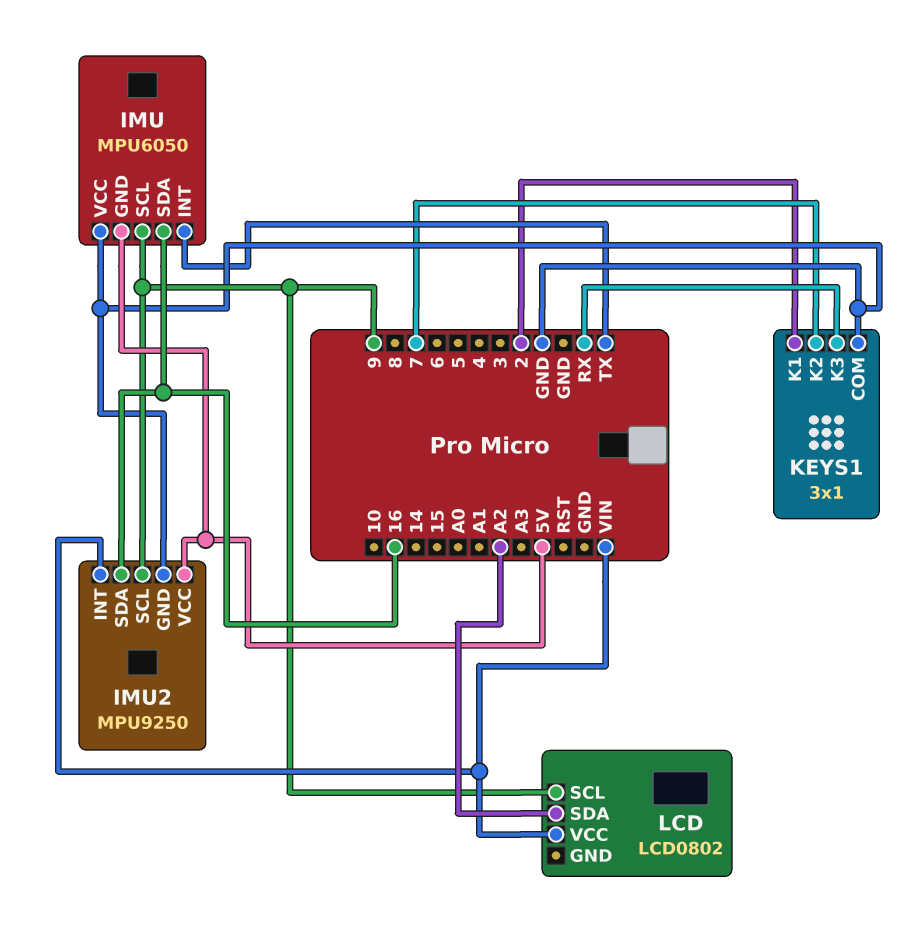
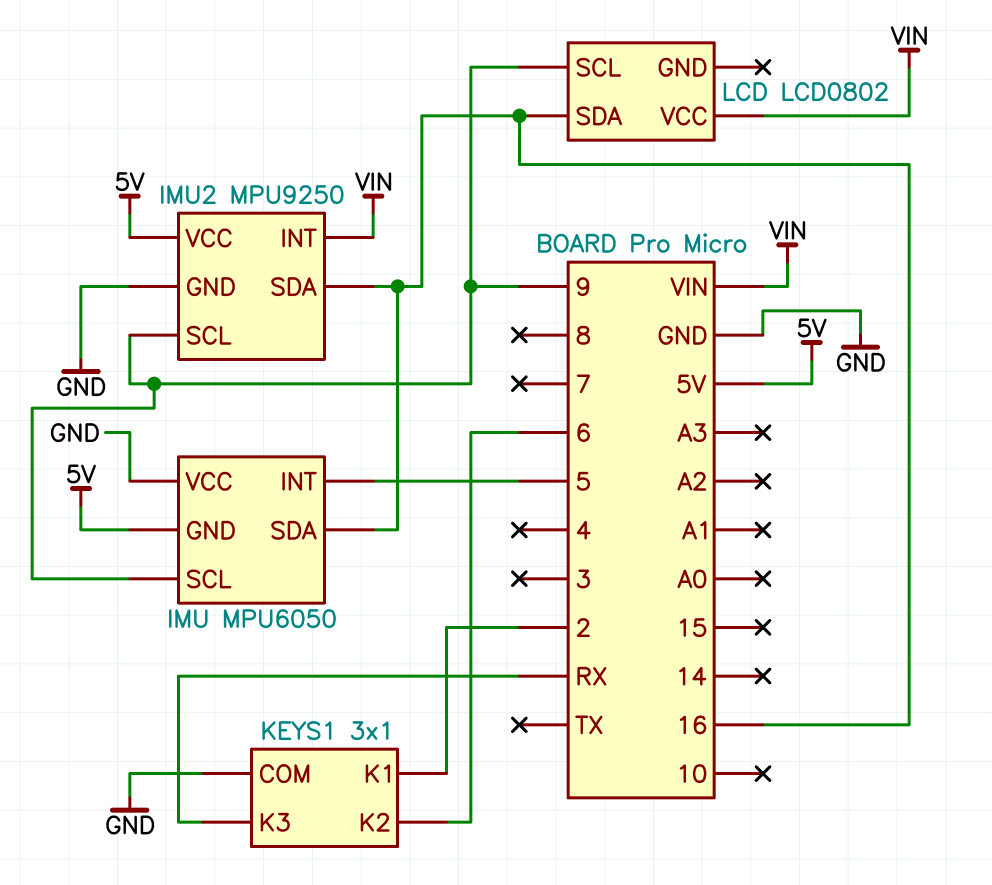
IMU pin INT: TX -> 5
KEYS1 pin K2: 7 -> 6
LCD pin SDA: A2 -> 16

